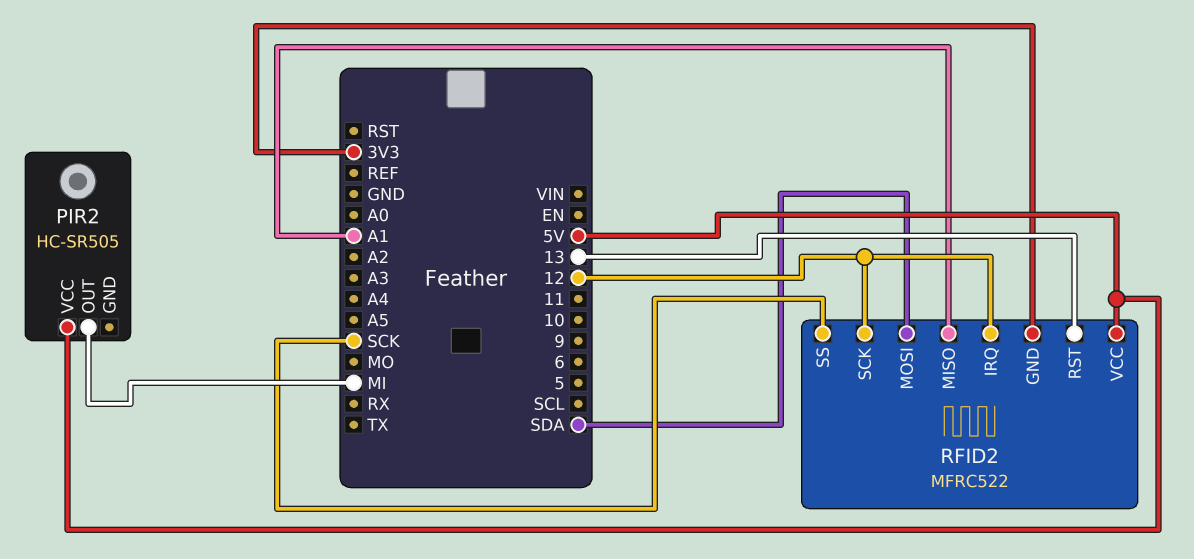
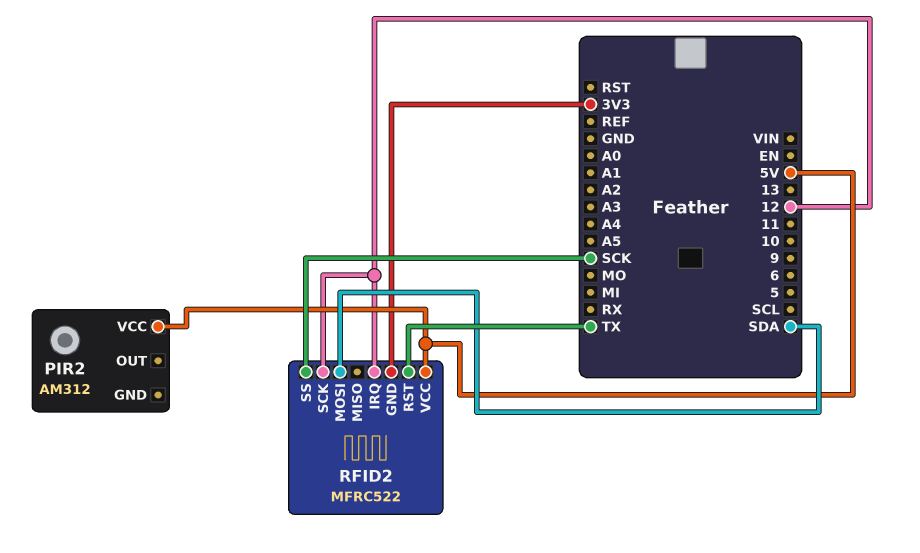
PIR2: HC-SR505 -> AM312
PIR2 pin OUT: MI -> none
RFID2 pin MISO: A1 -> none
RFID2 pin RST: 13 -> TX

